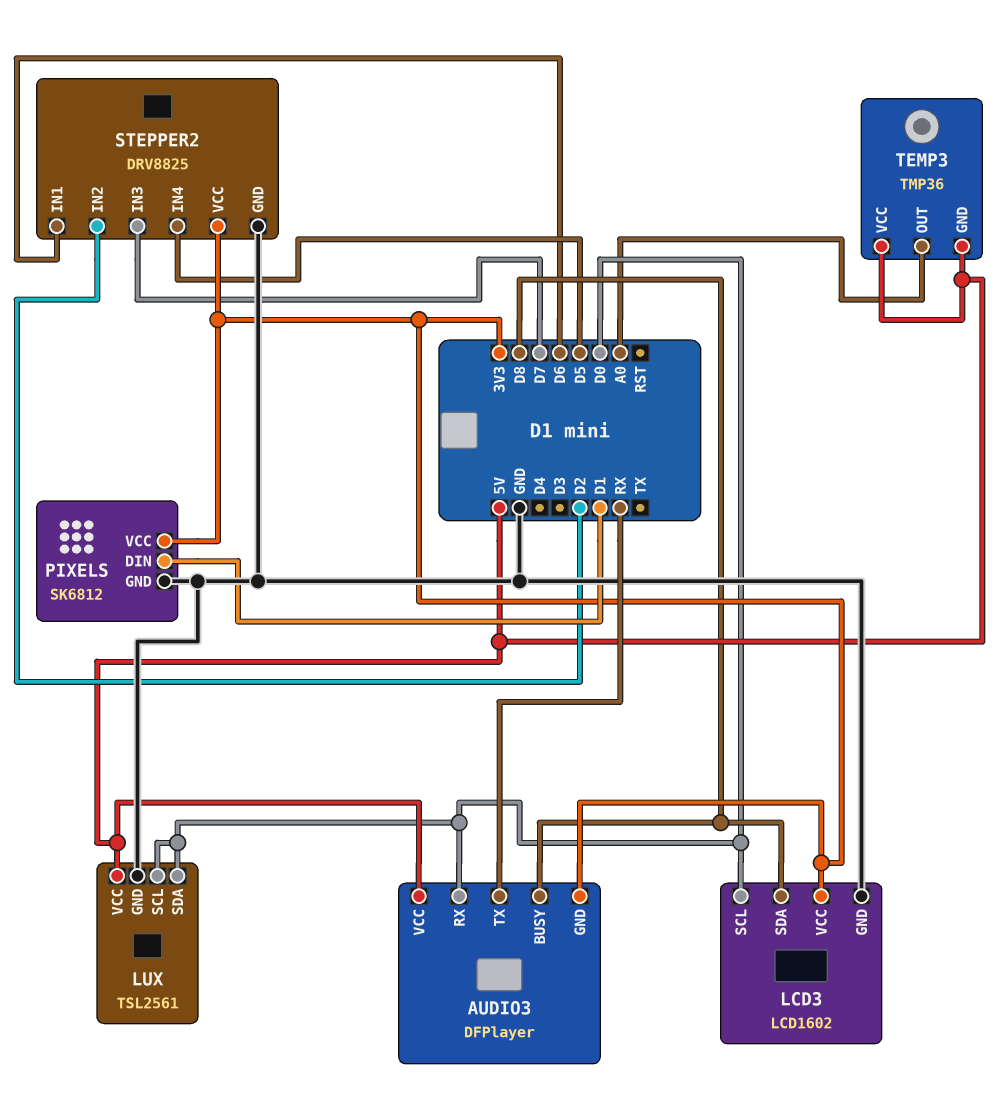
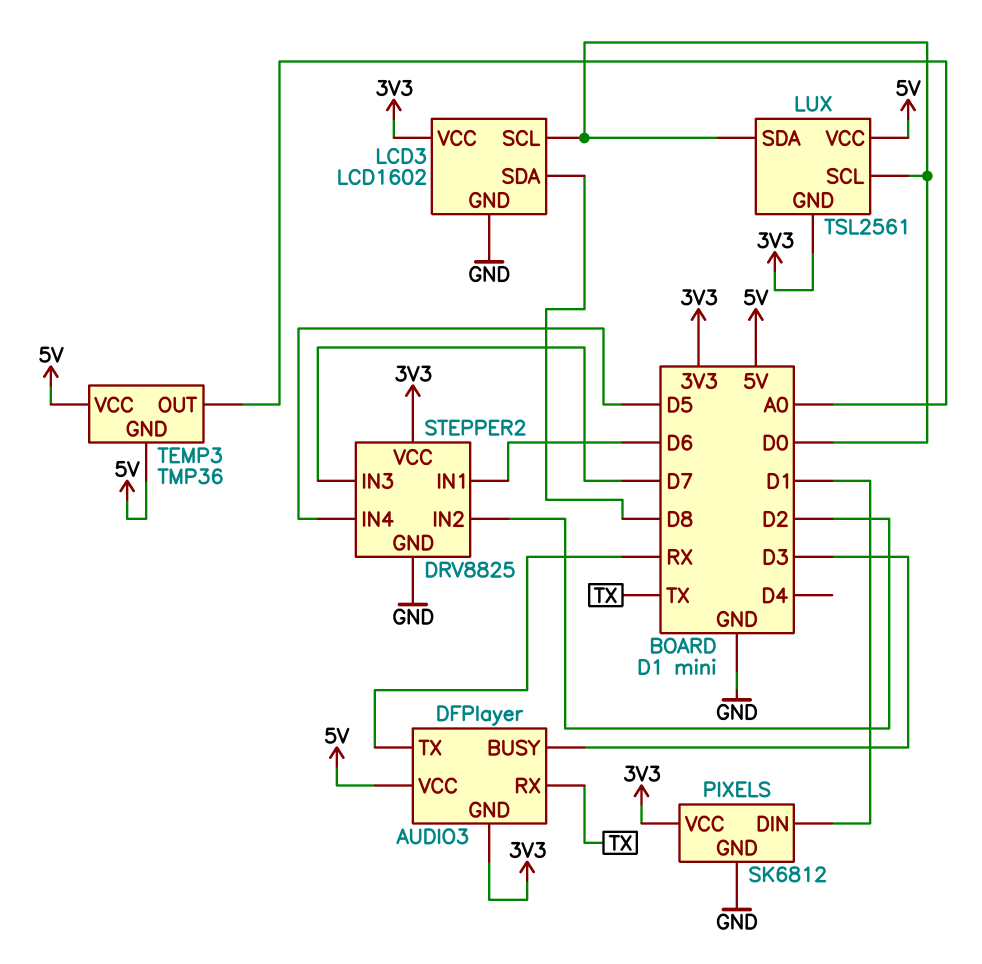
AUDIO3 pin BUSY: D8 -> D3
AUDIO3 pin RX: D0 -> TX
LUX pin GND: GND -> 3V3

